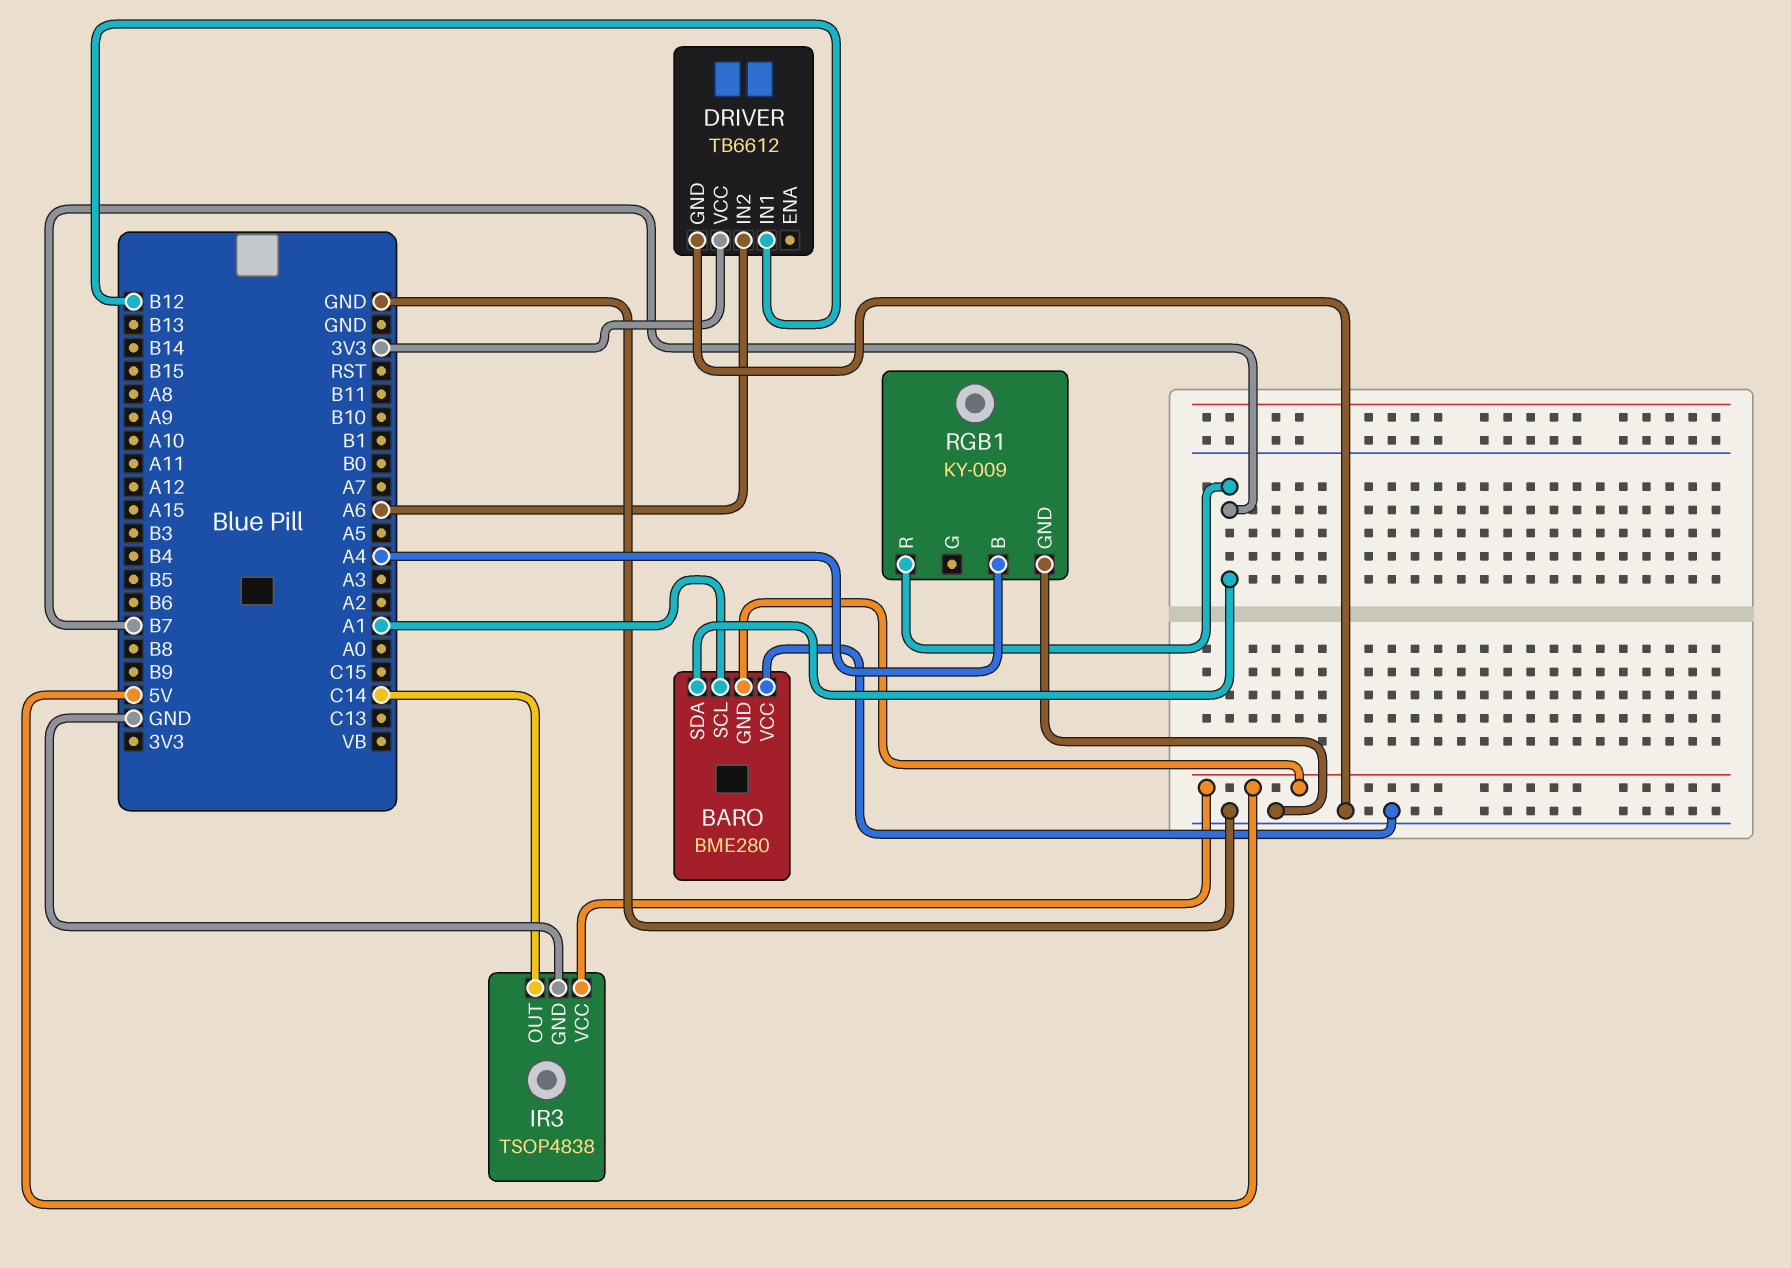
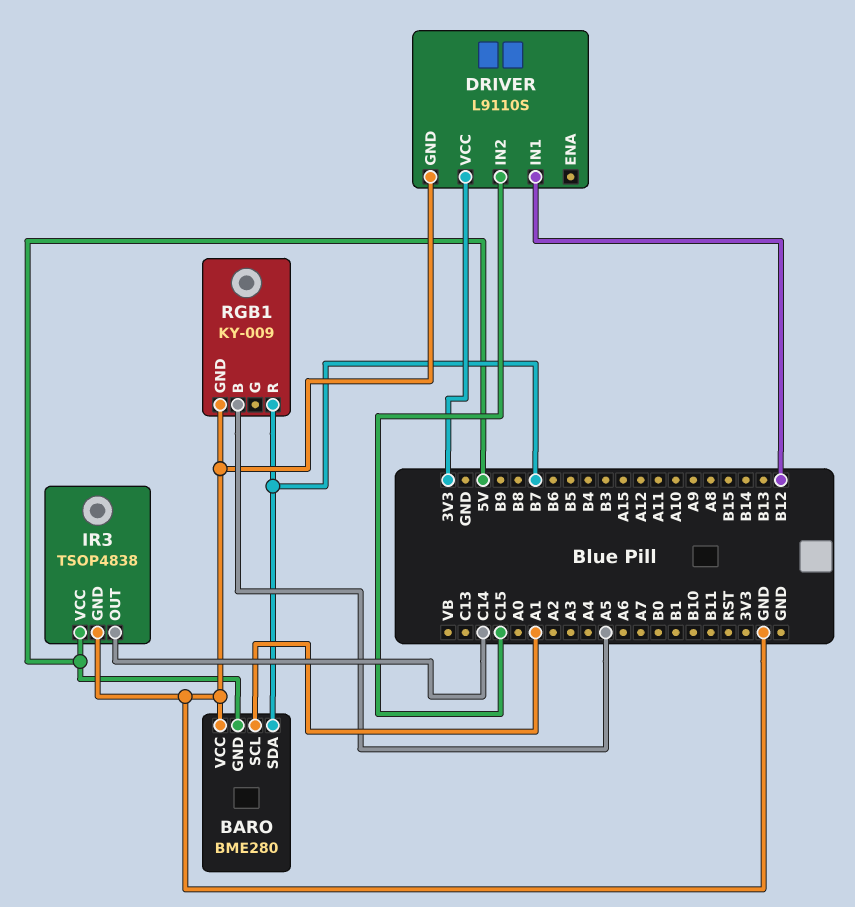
DRIVER: TB6612 -> L9110S
DRIVER pin IN2: A6 -> C15
RGB1 pin B: A4 -> A5

